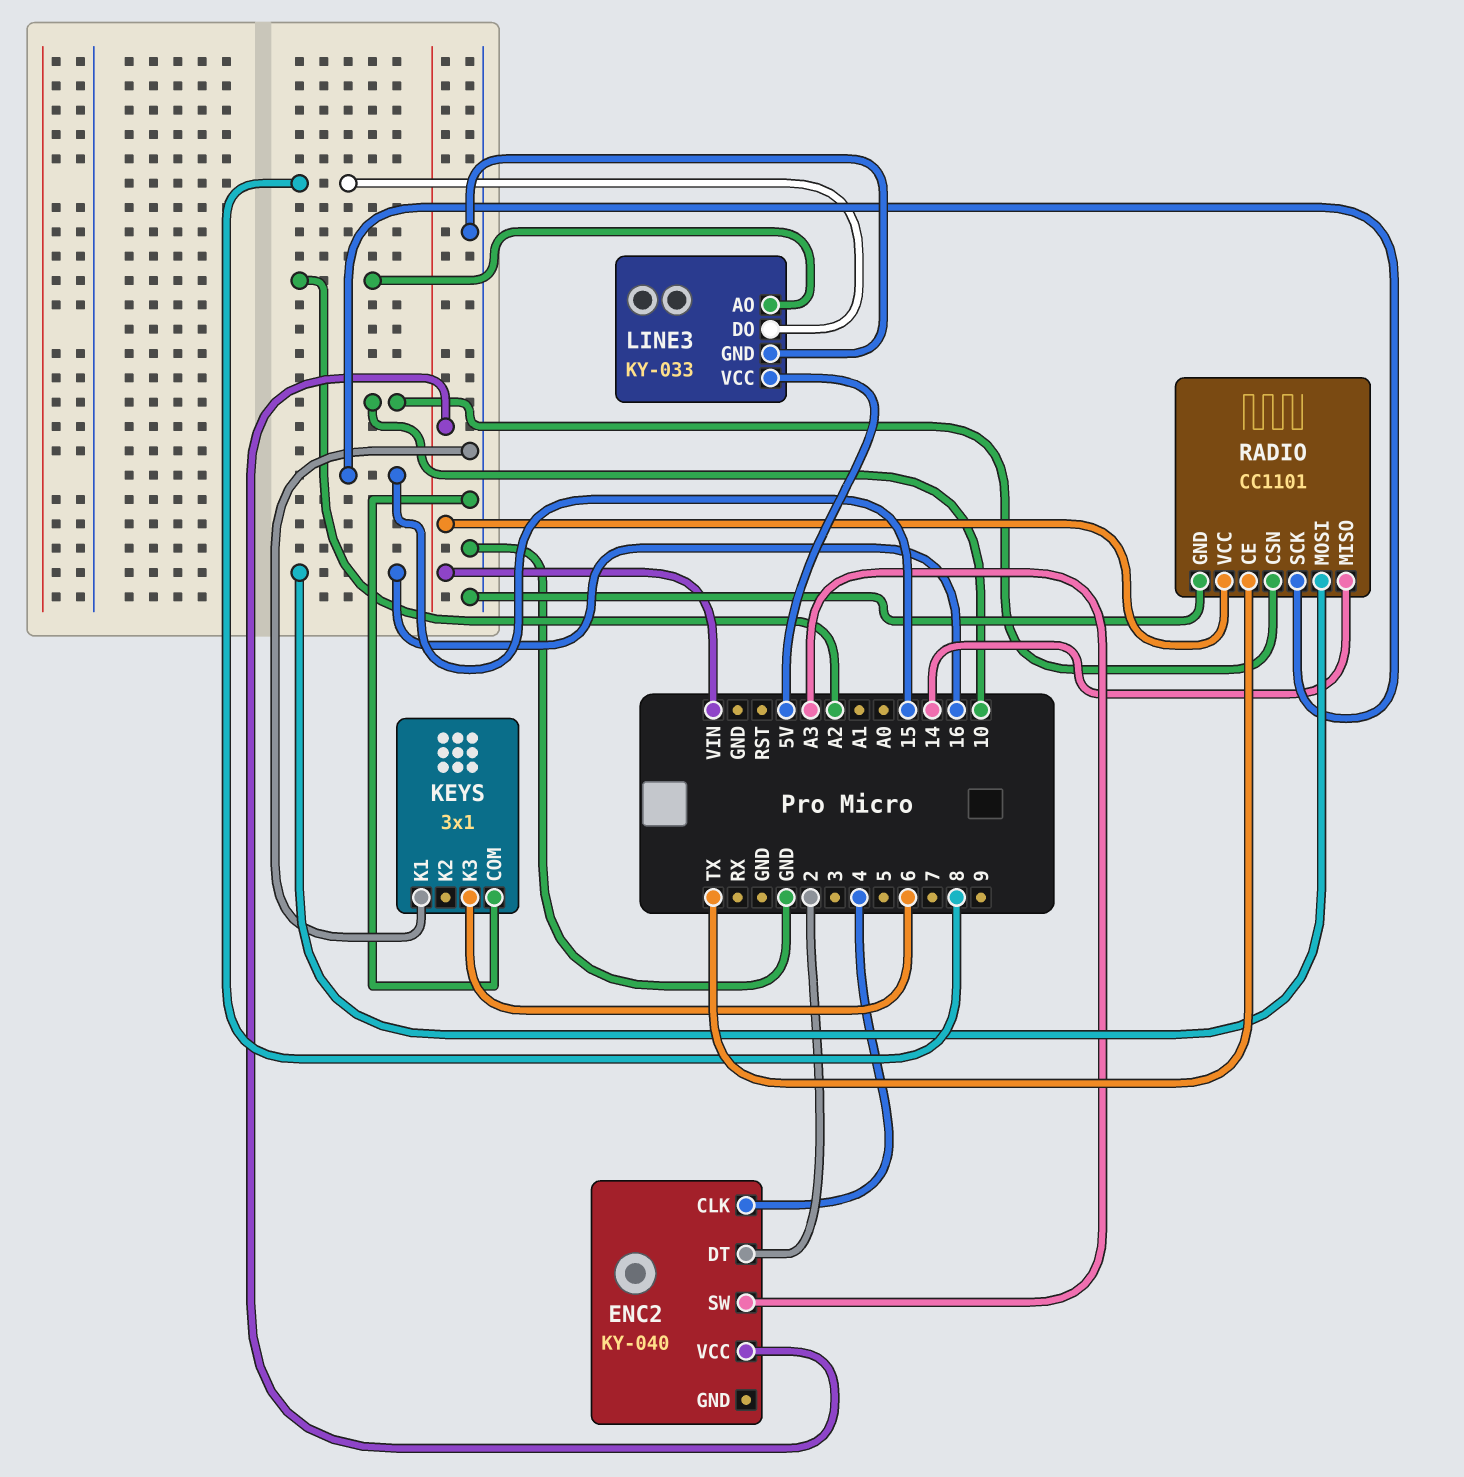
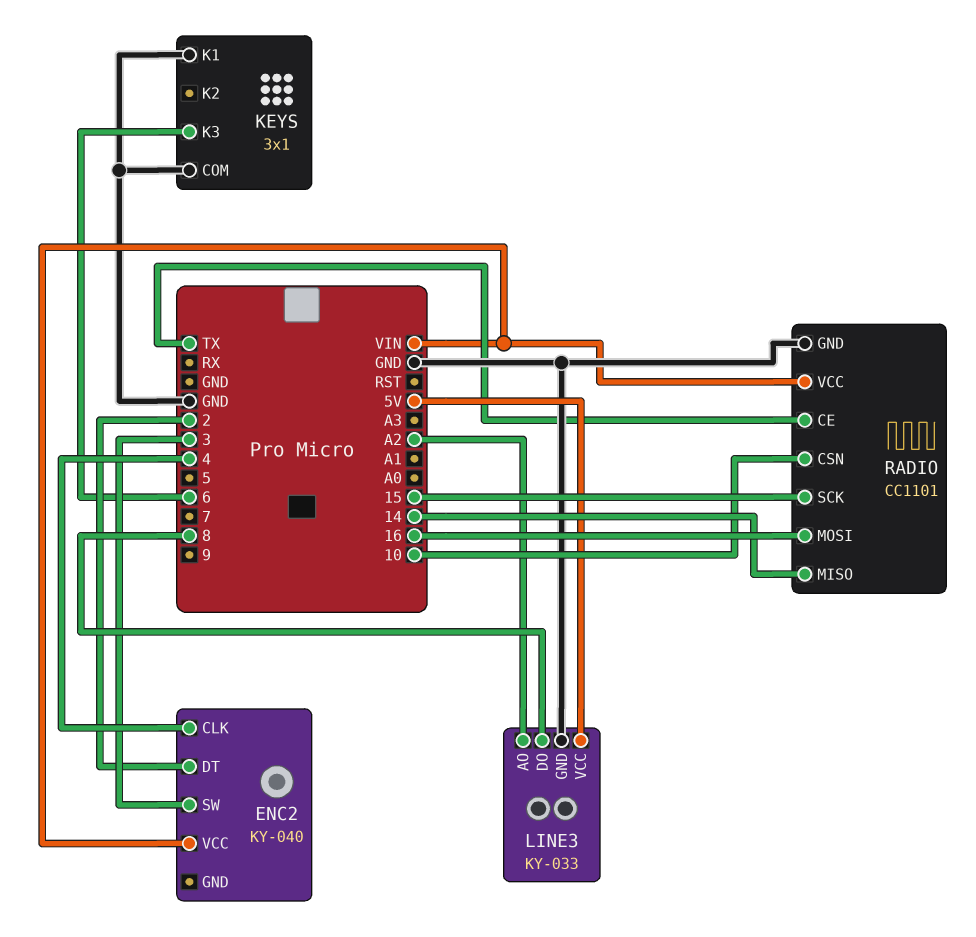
ENC2 pin SW: A3 -> 3

